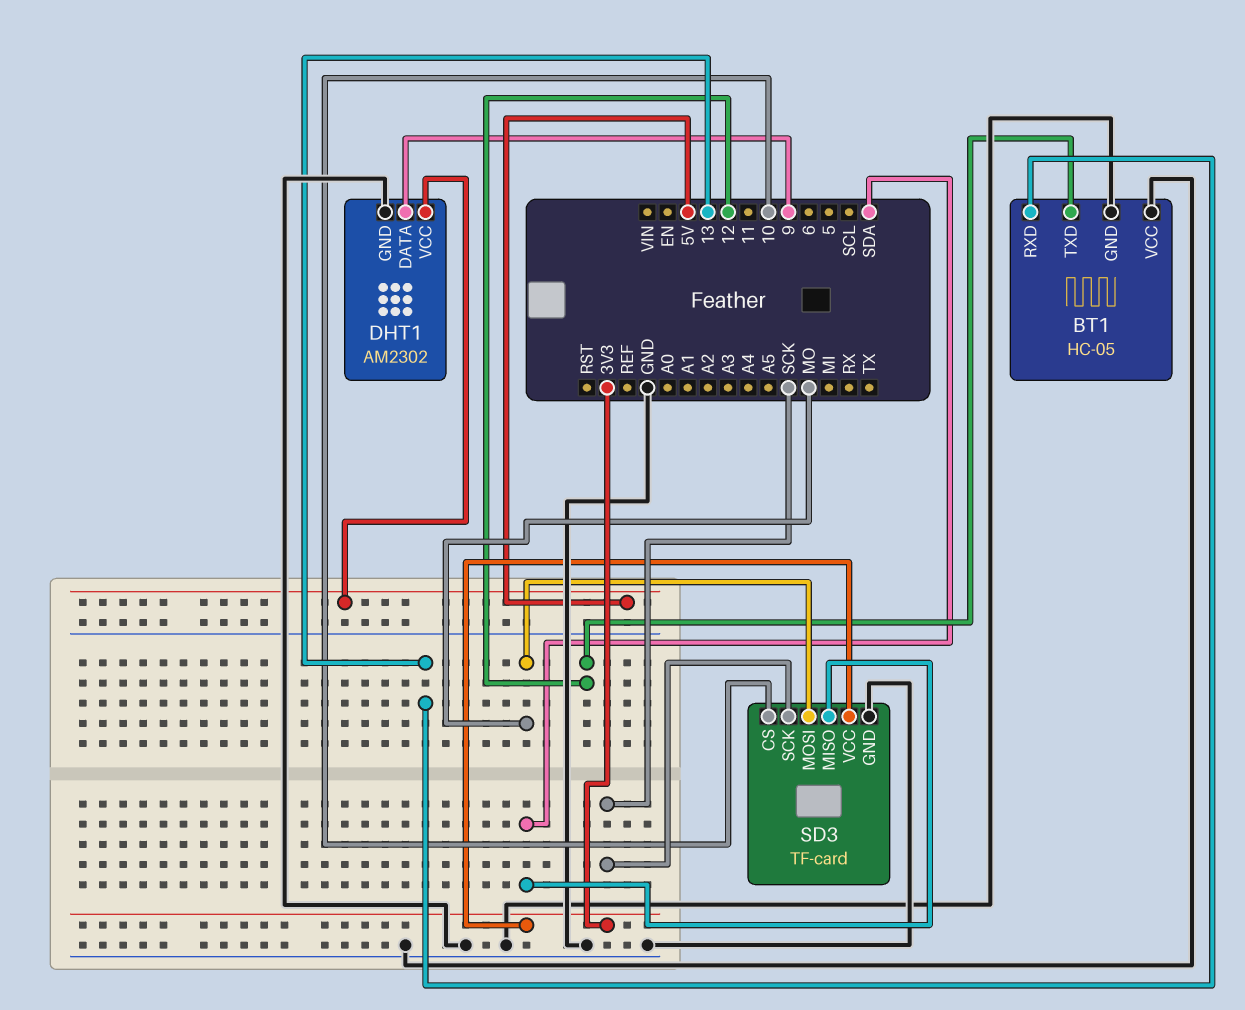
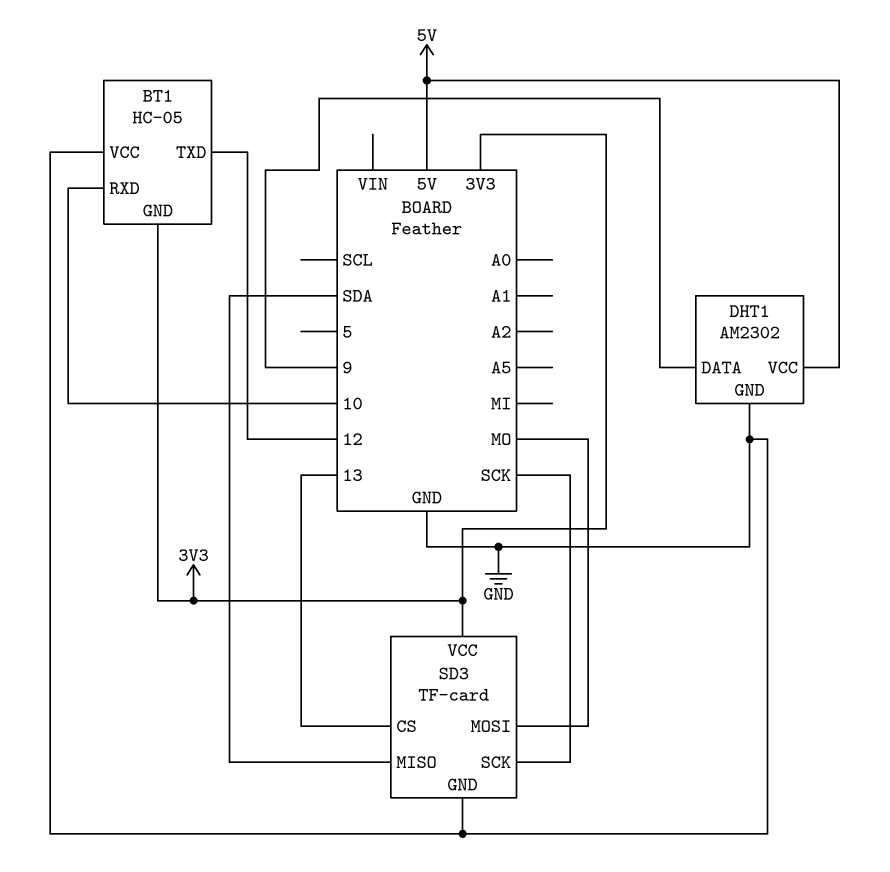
BT1 pin GND: GND -> 3V3
BT1 pin RXD: 13 -> 10
SD3 pin CS: 10 -> 13

